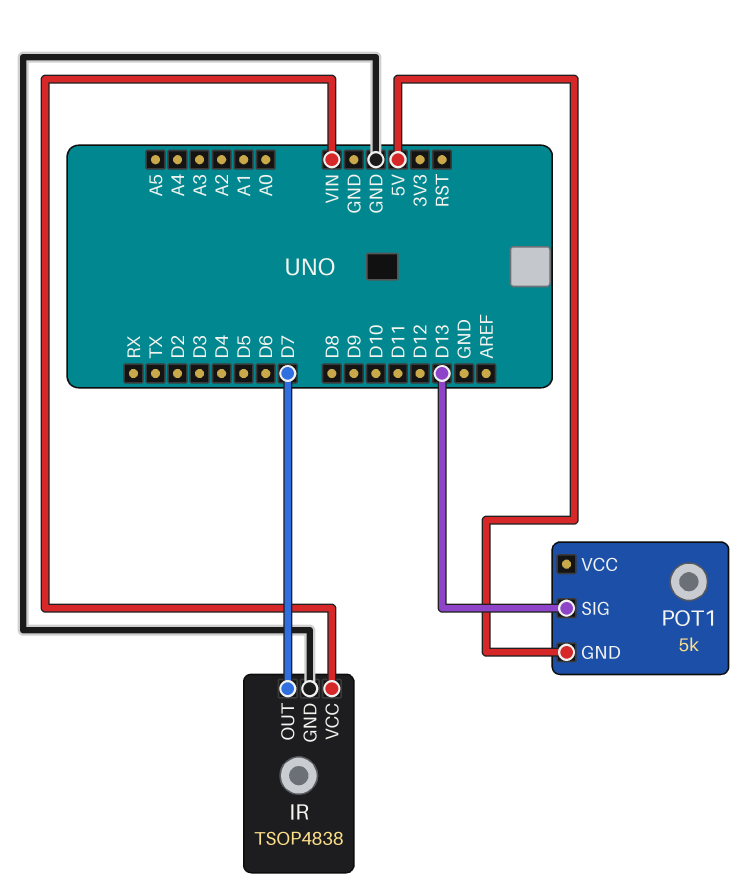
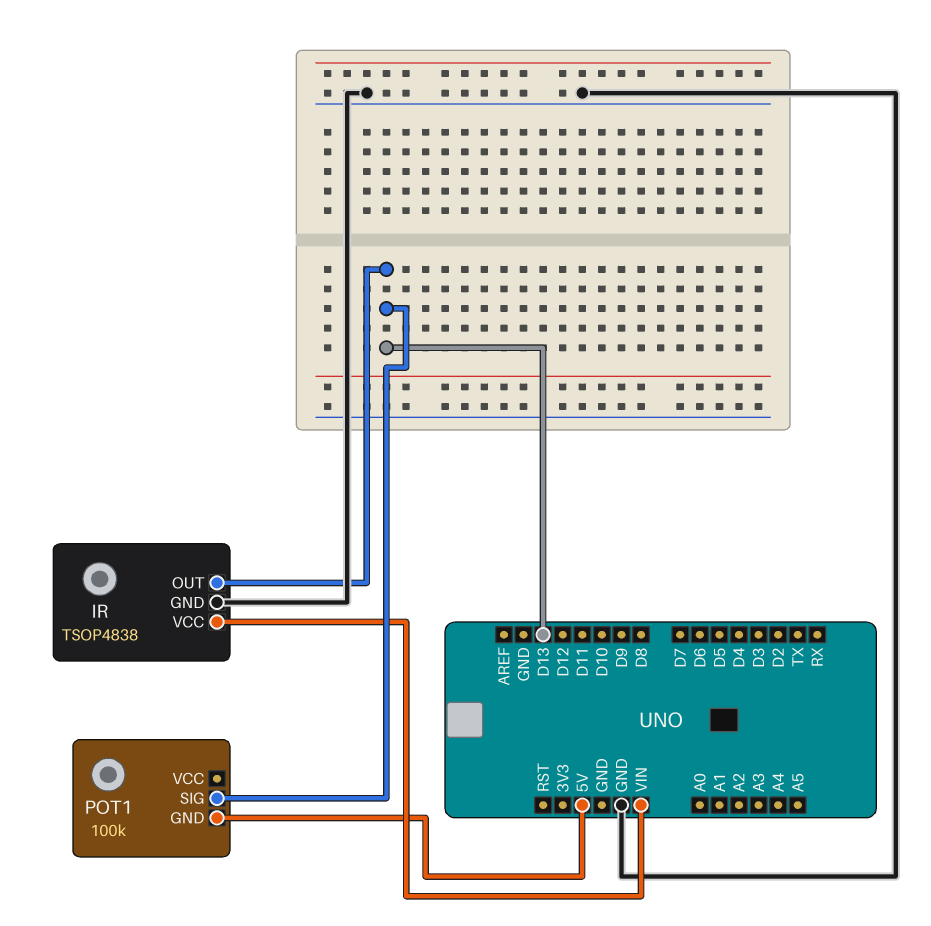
IR pin OUT: D7 -> D13
POT1: 5k -> 100k

